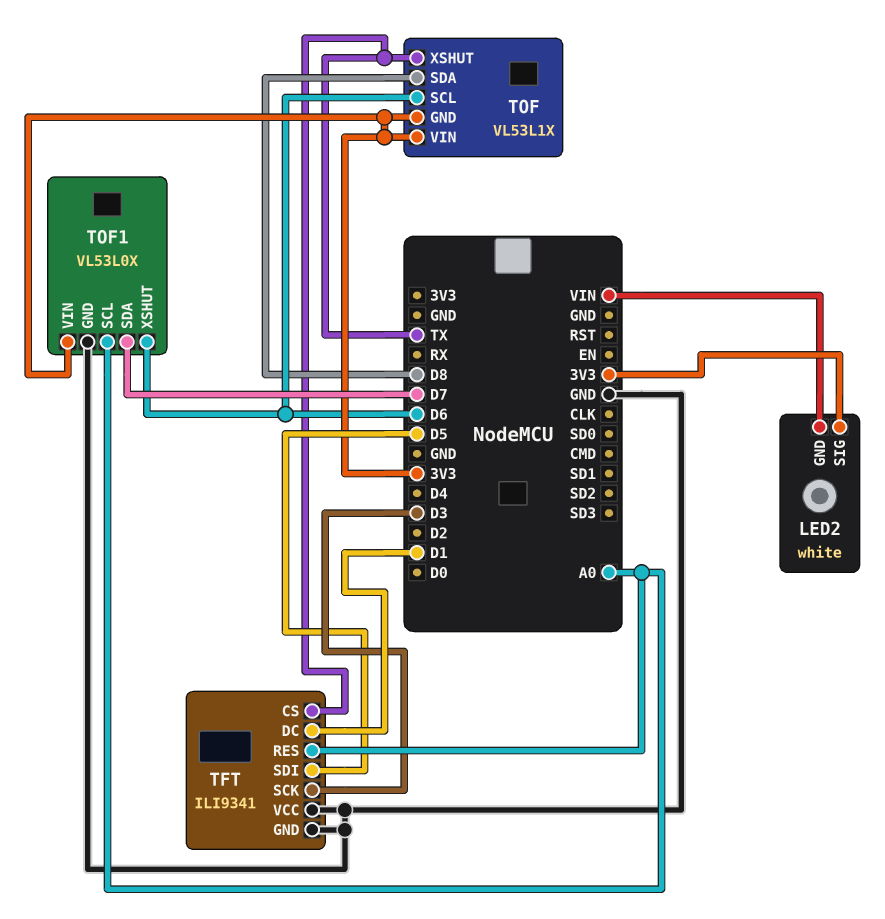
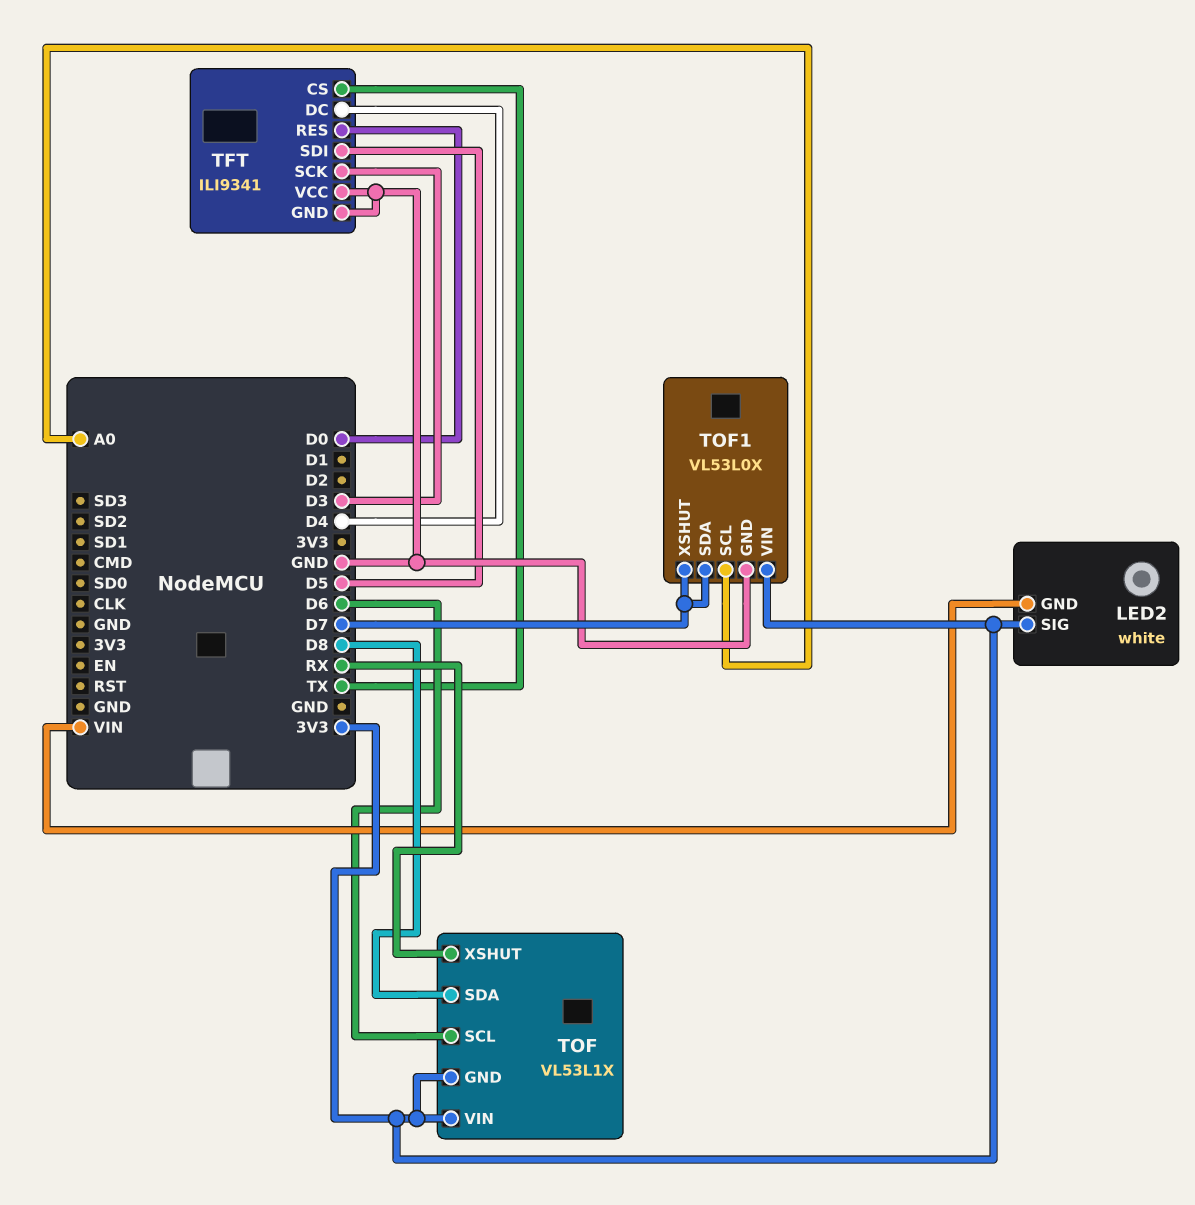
TFT pin DC: D1 -> D4
TFT pin RES: A0 -> D0
TOF pin XSHUT: TX -> RX
TOF1 pin XSHUT: D6 -> D7

